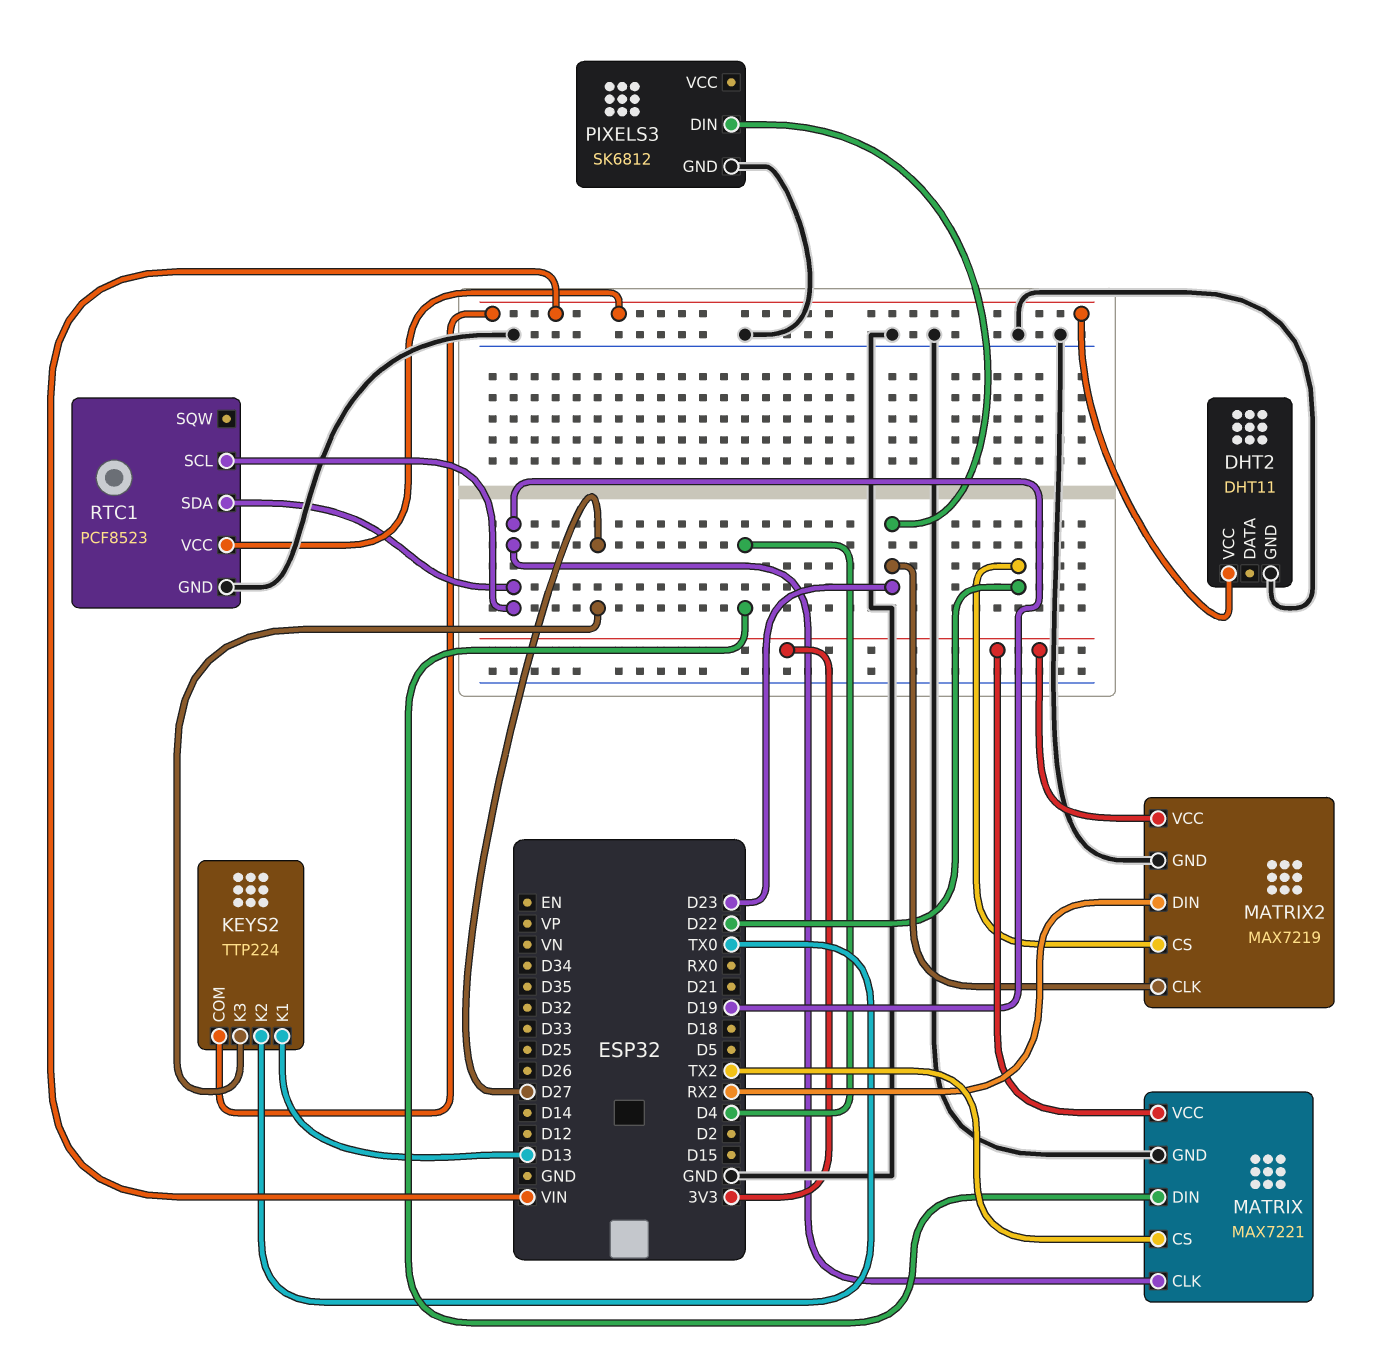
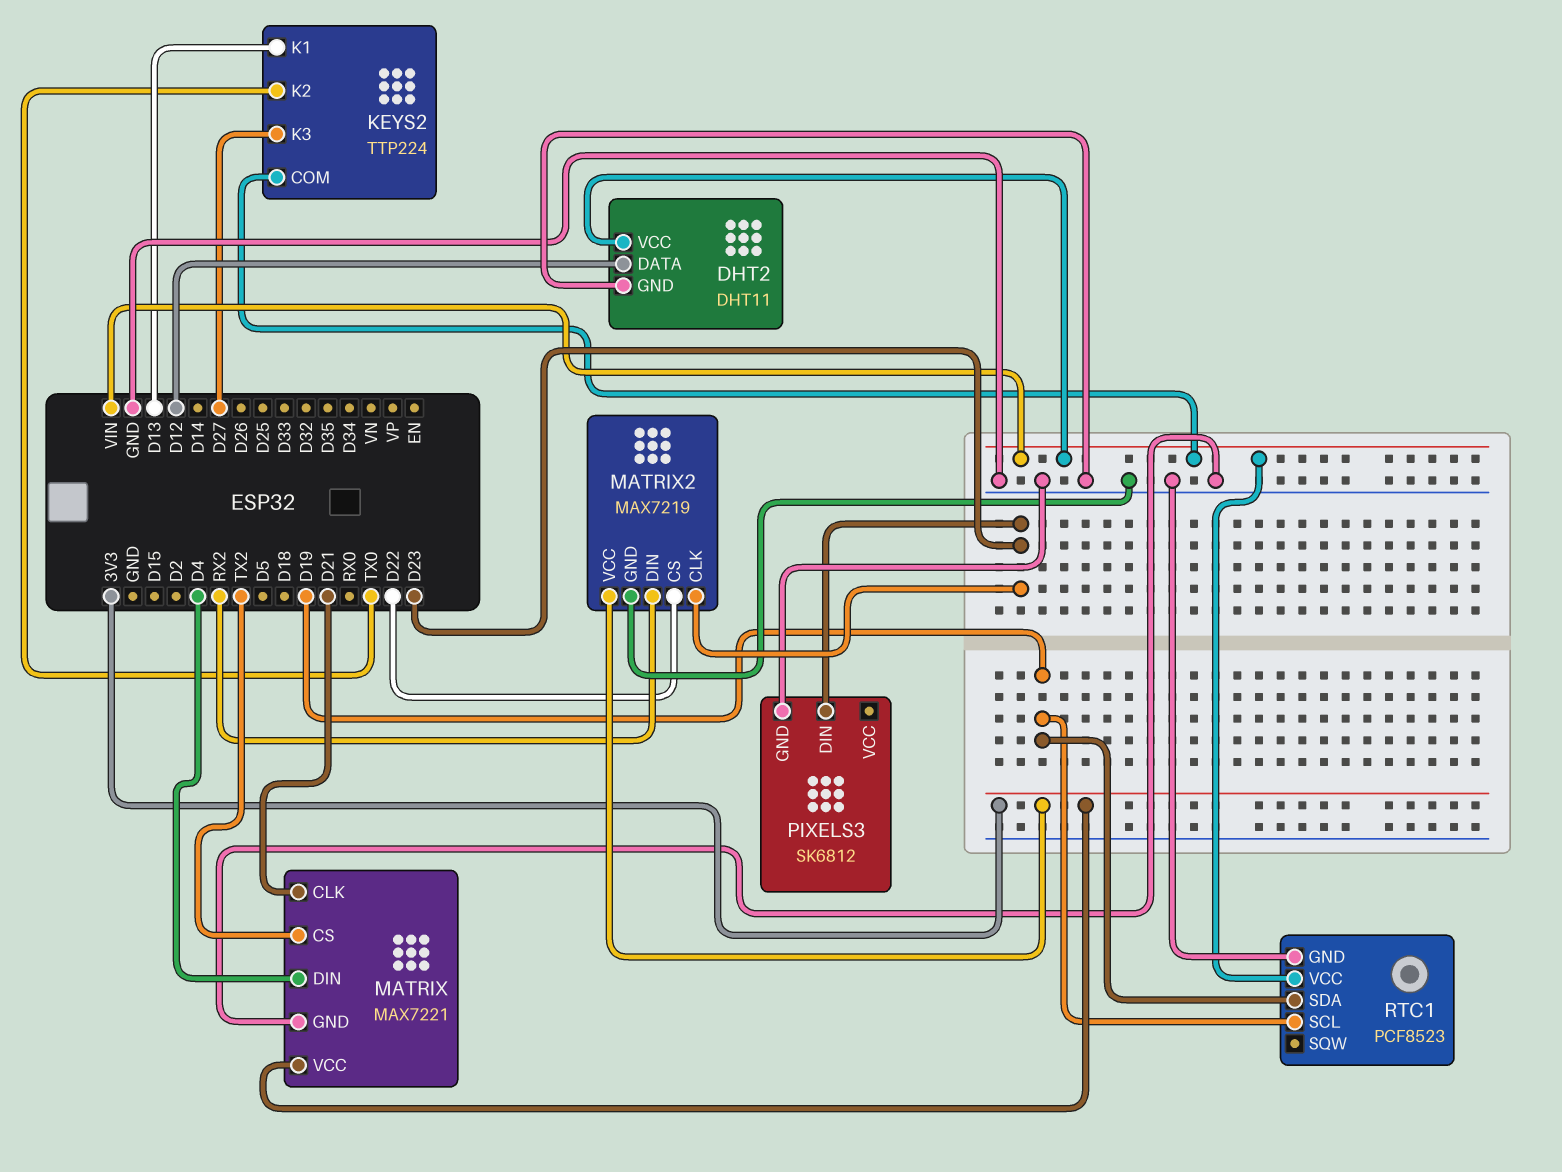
DHT2 pin DATA: none -> D12
MATRIX pin CLK: D19 -> D21

